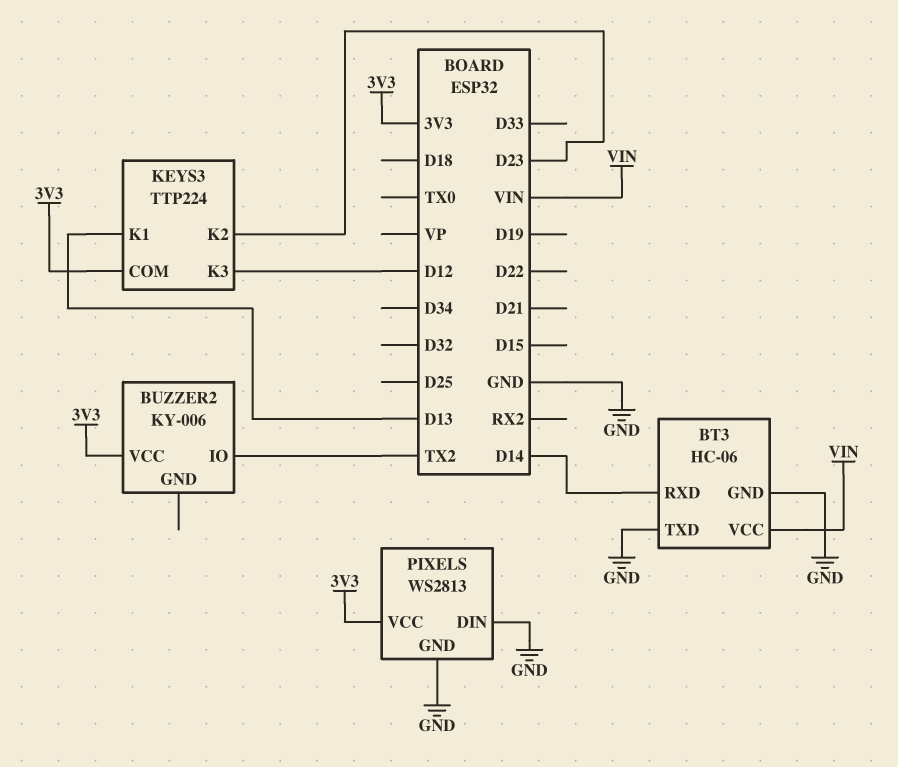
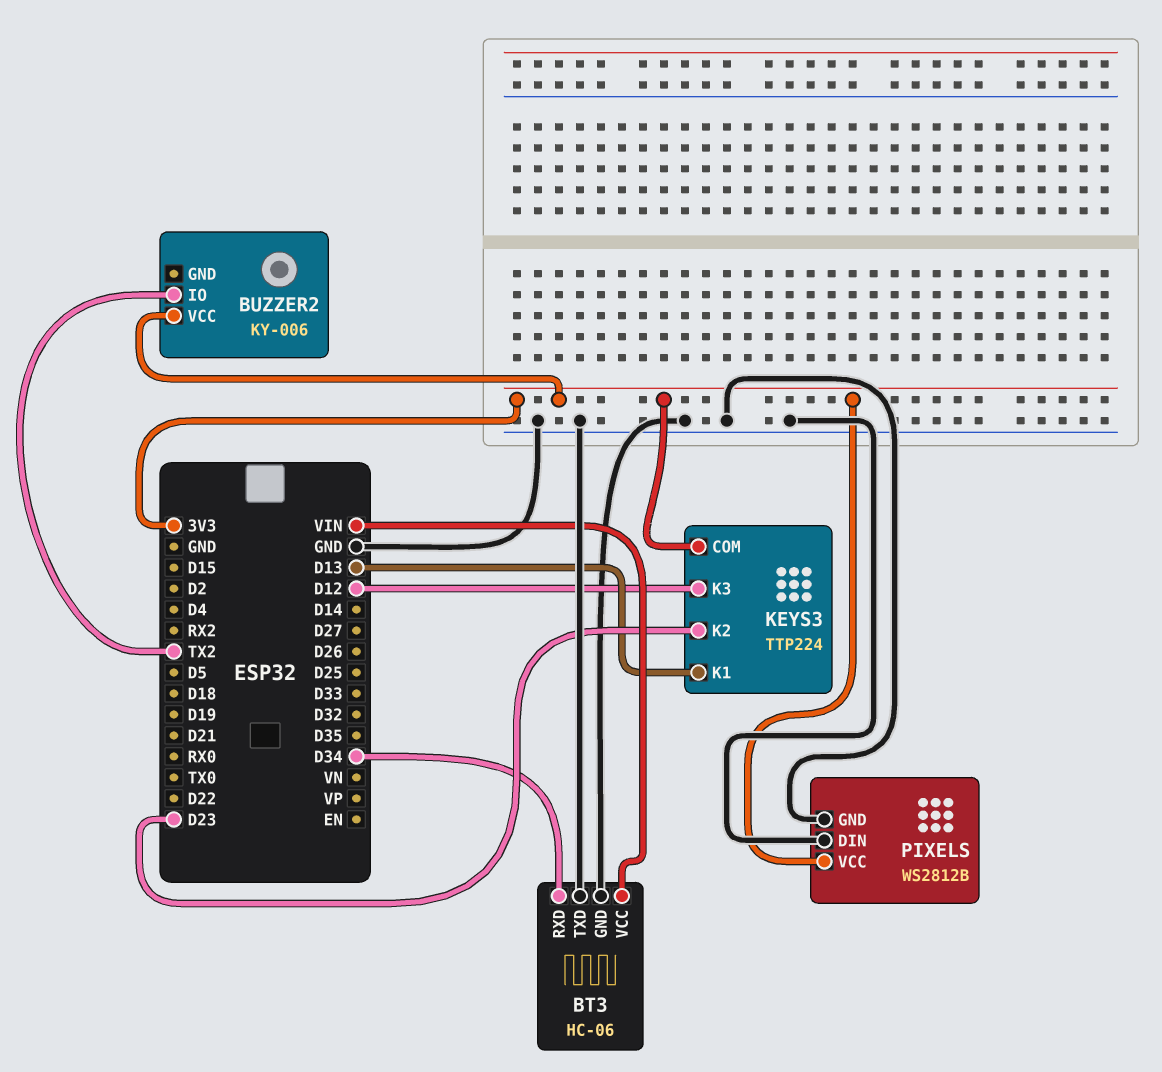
BT3 pin RXD: D14 -> D34
PIXELS: WS2813 -> WS2812B

